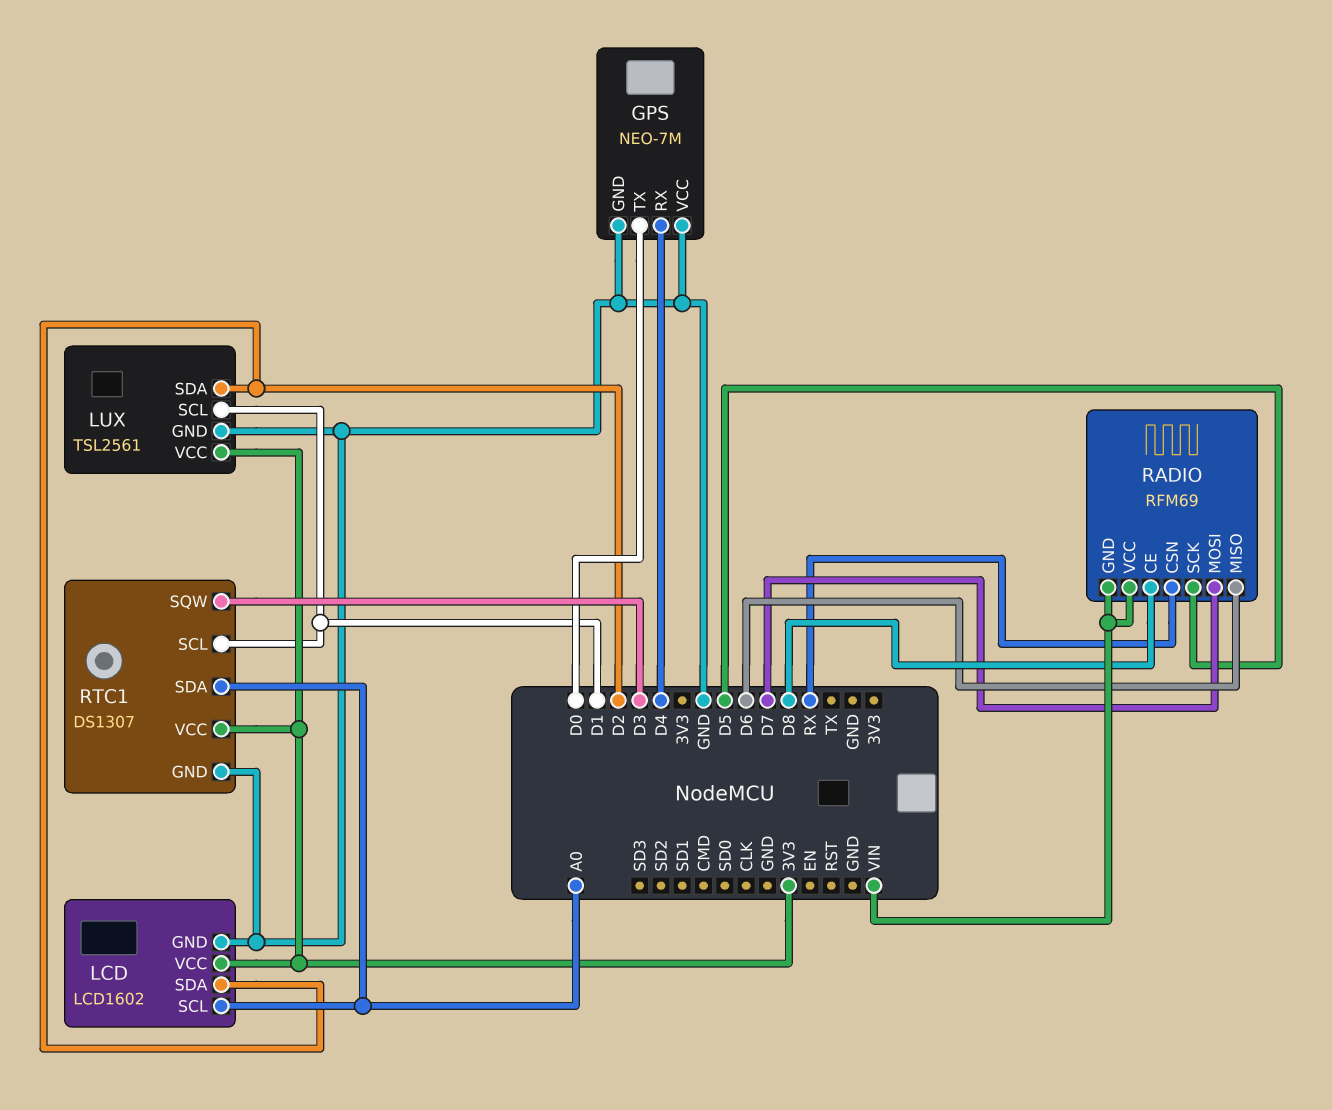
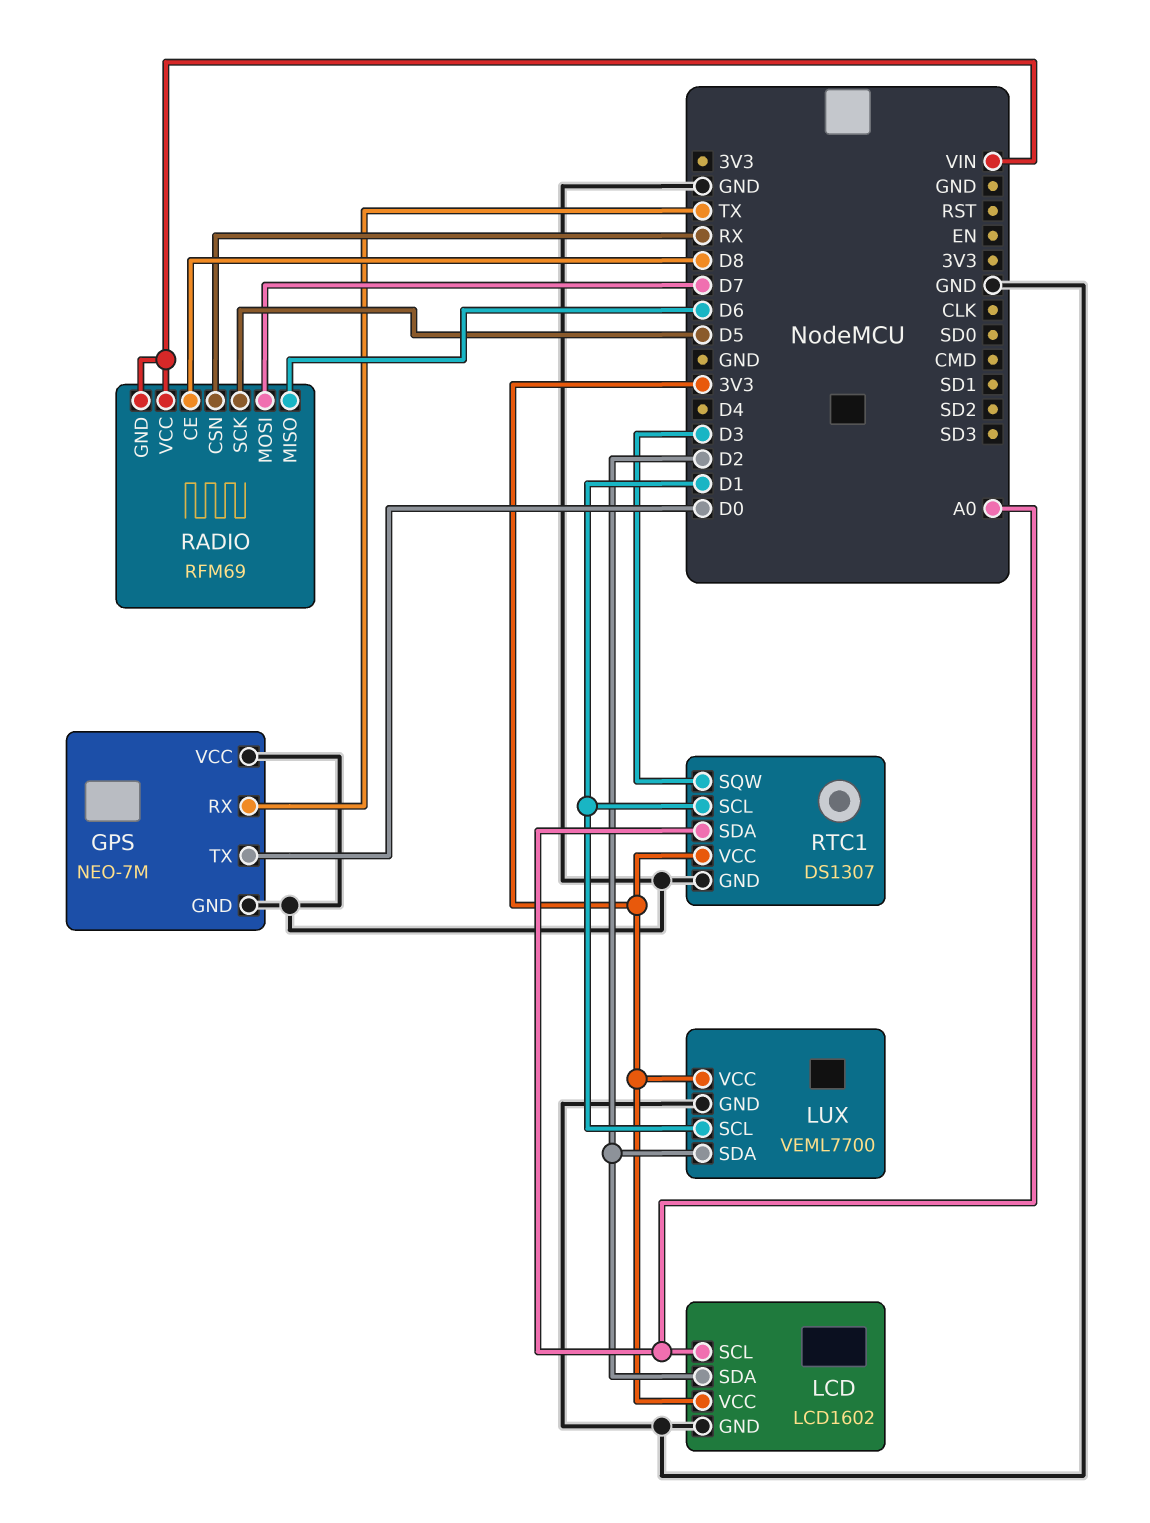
GPS pin RX: D4 -> TX
LUX: TSL2561 -> VEML7700

